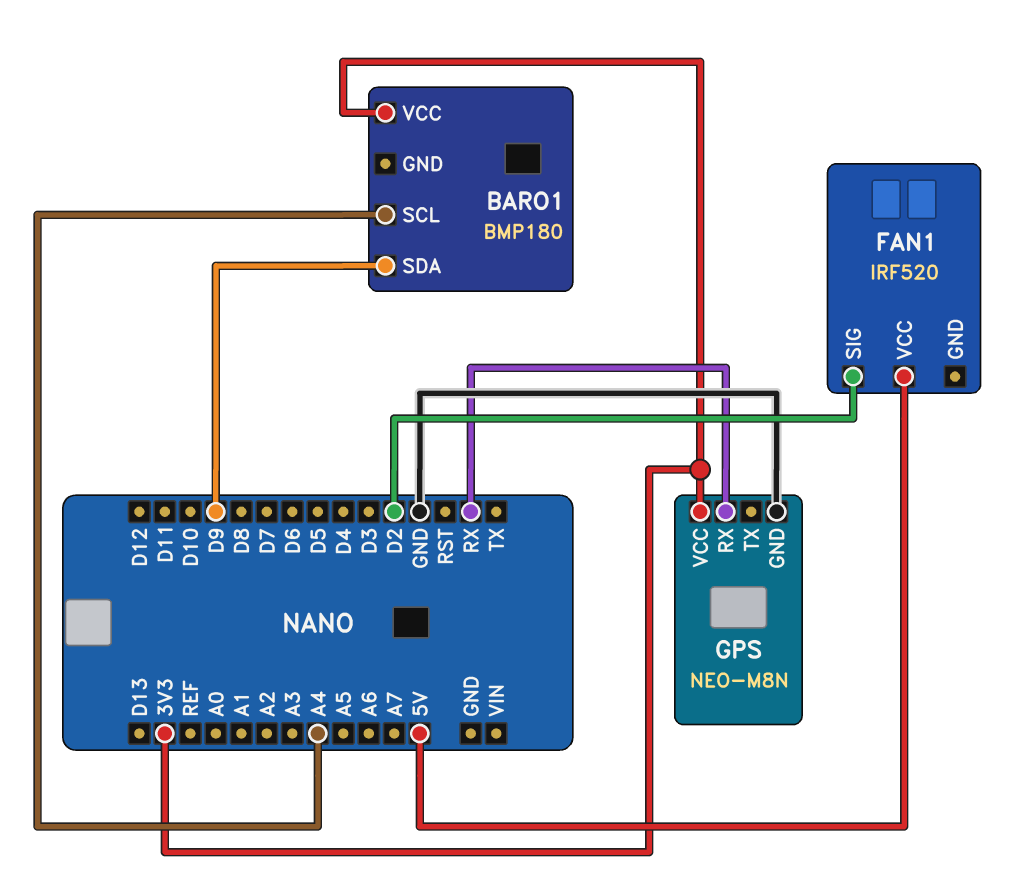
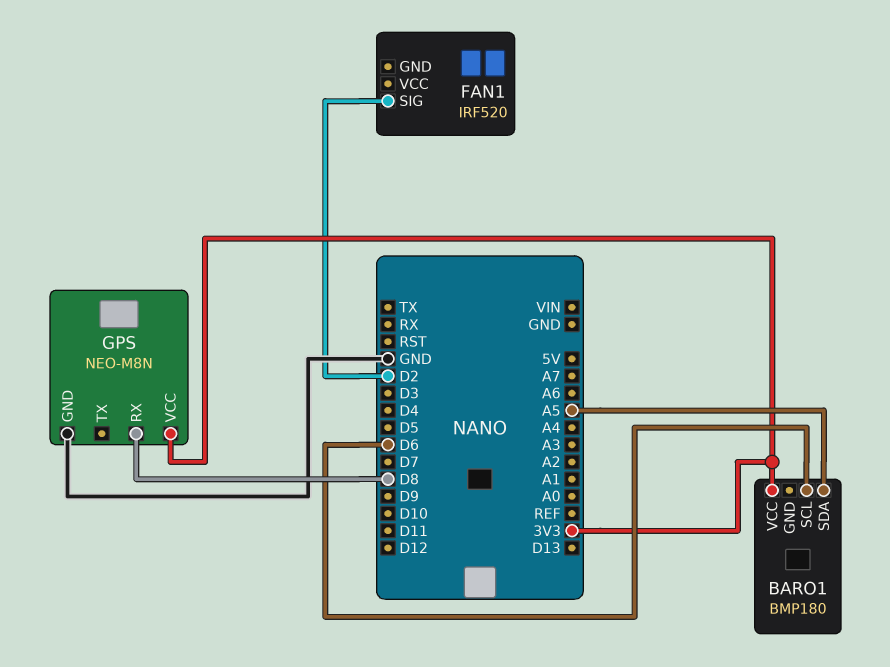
BARO1 pin SCL: A4 -> D6
BARO1 pin SDA: D9 -> A5
FAN1 pin VCC: 5V -> none
GPS pin RX: RX -> D8

